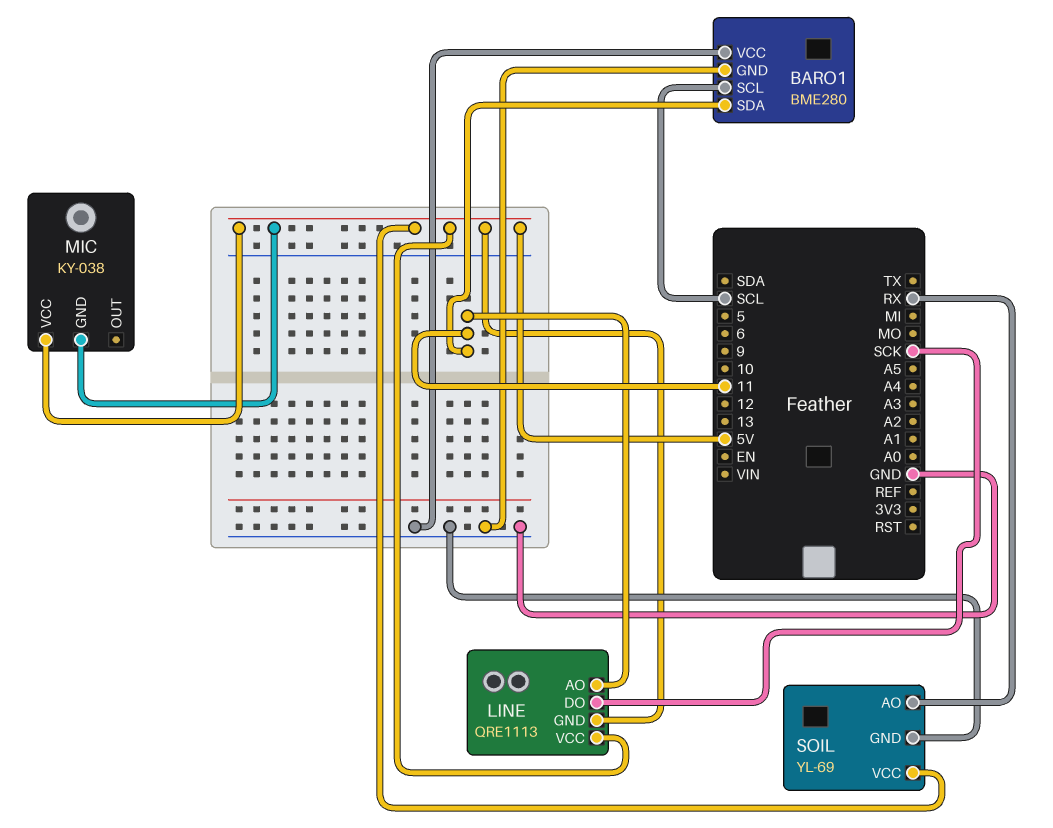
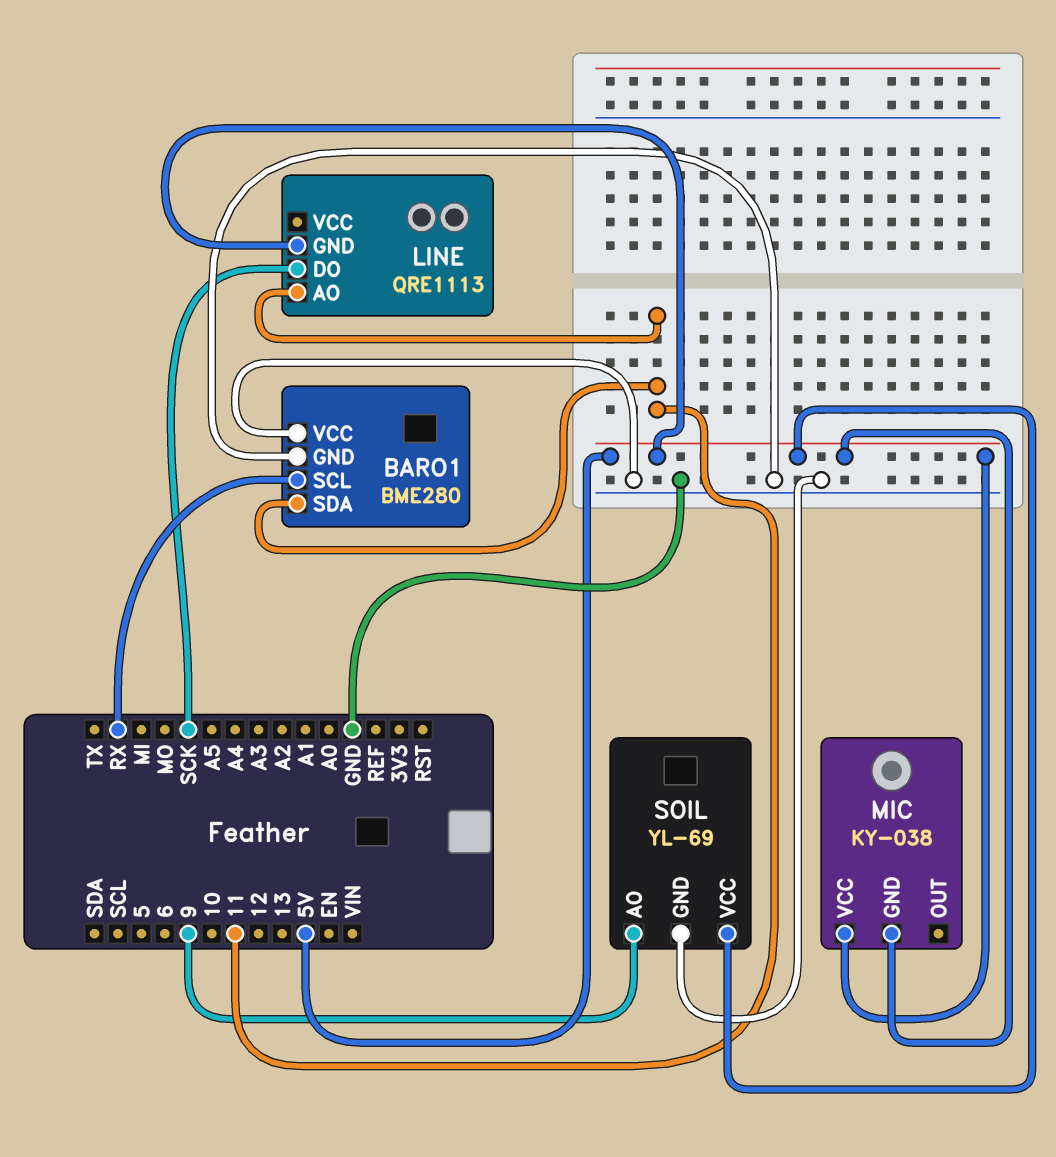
BARO1 pin SCL: SCL -> RX
LINE pin VCC: 5V -> none
SOIL pin AO: RX -> 9

